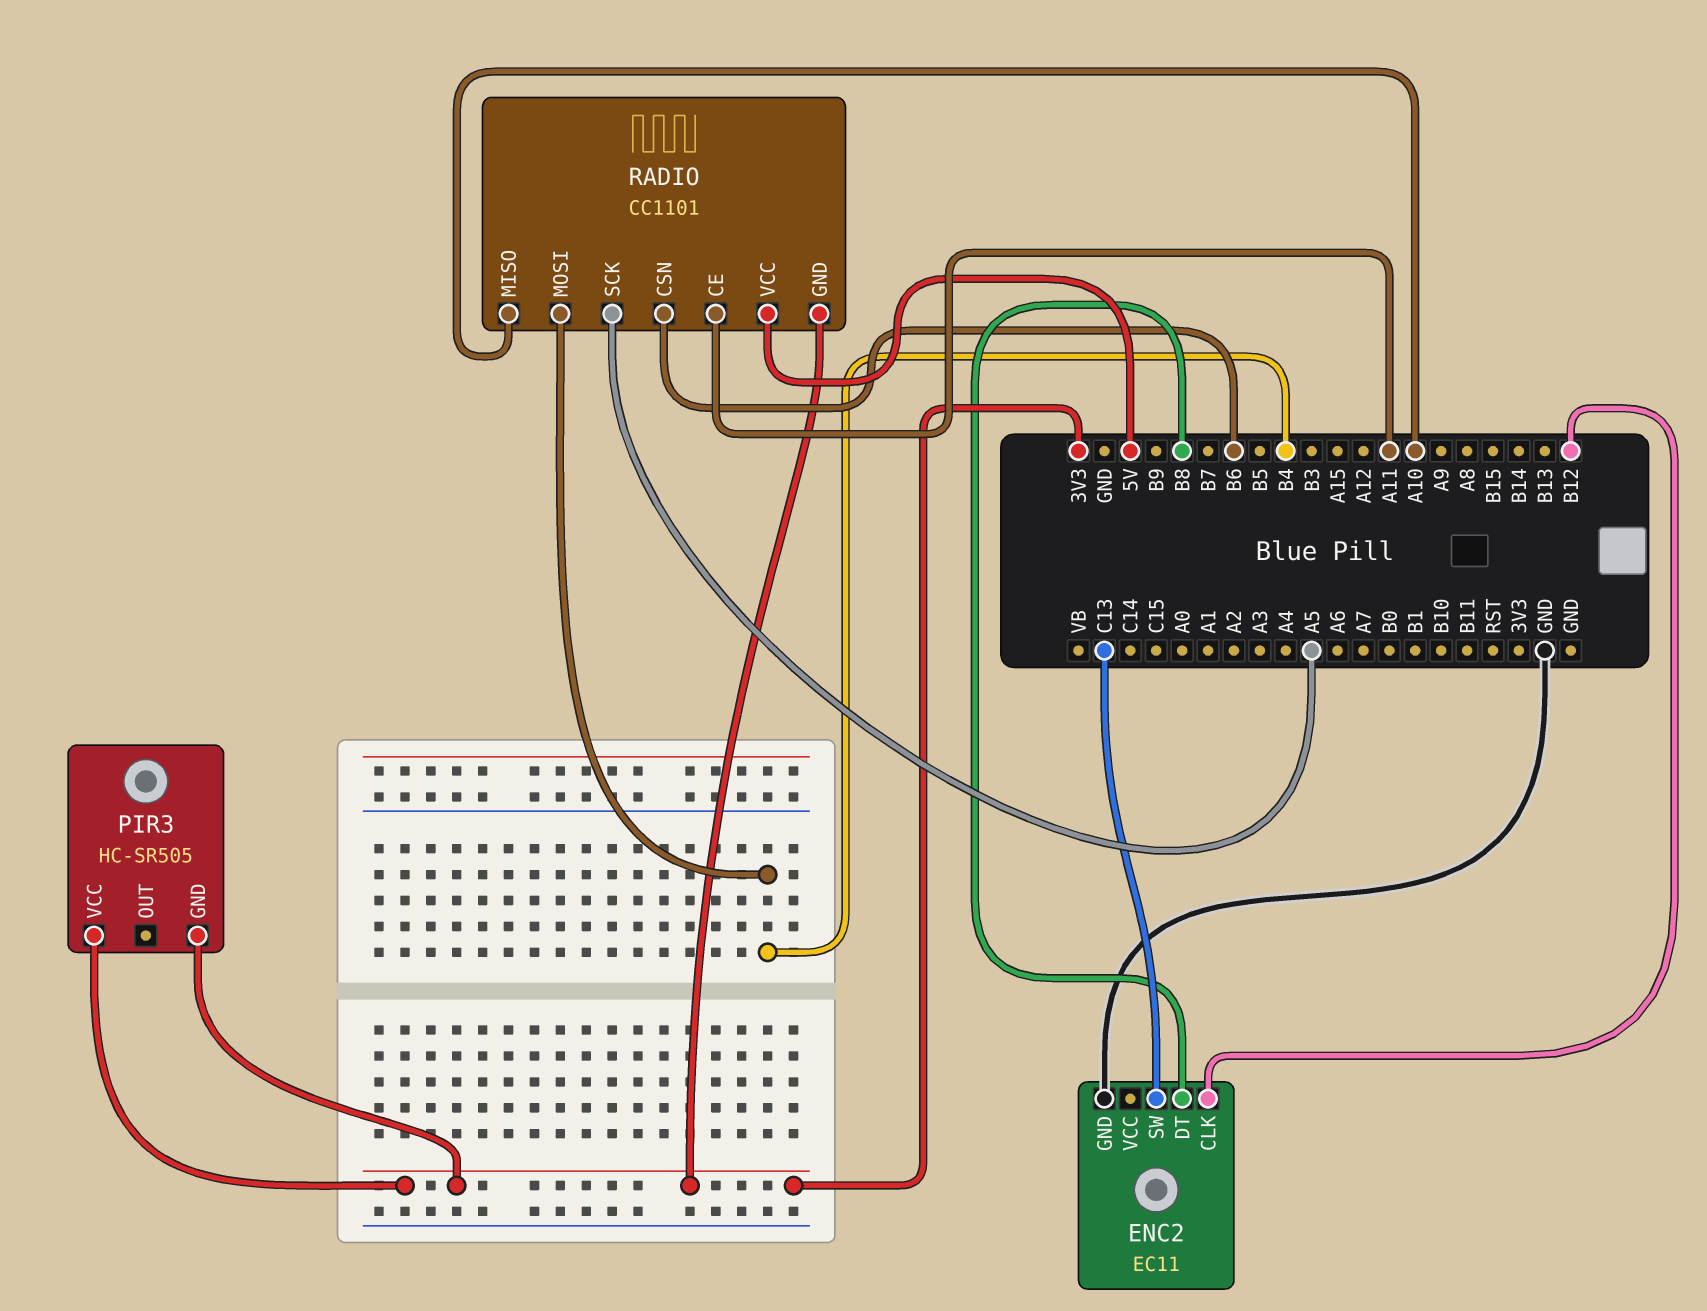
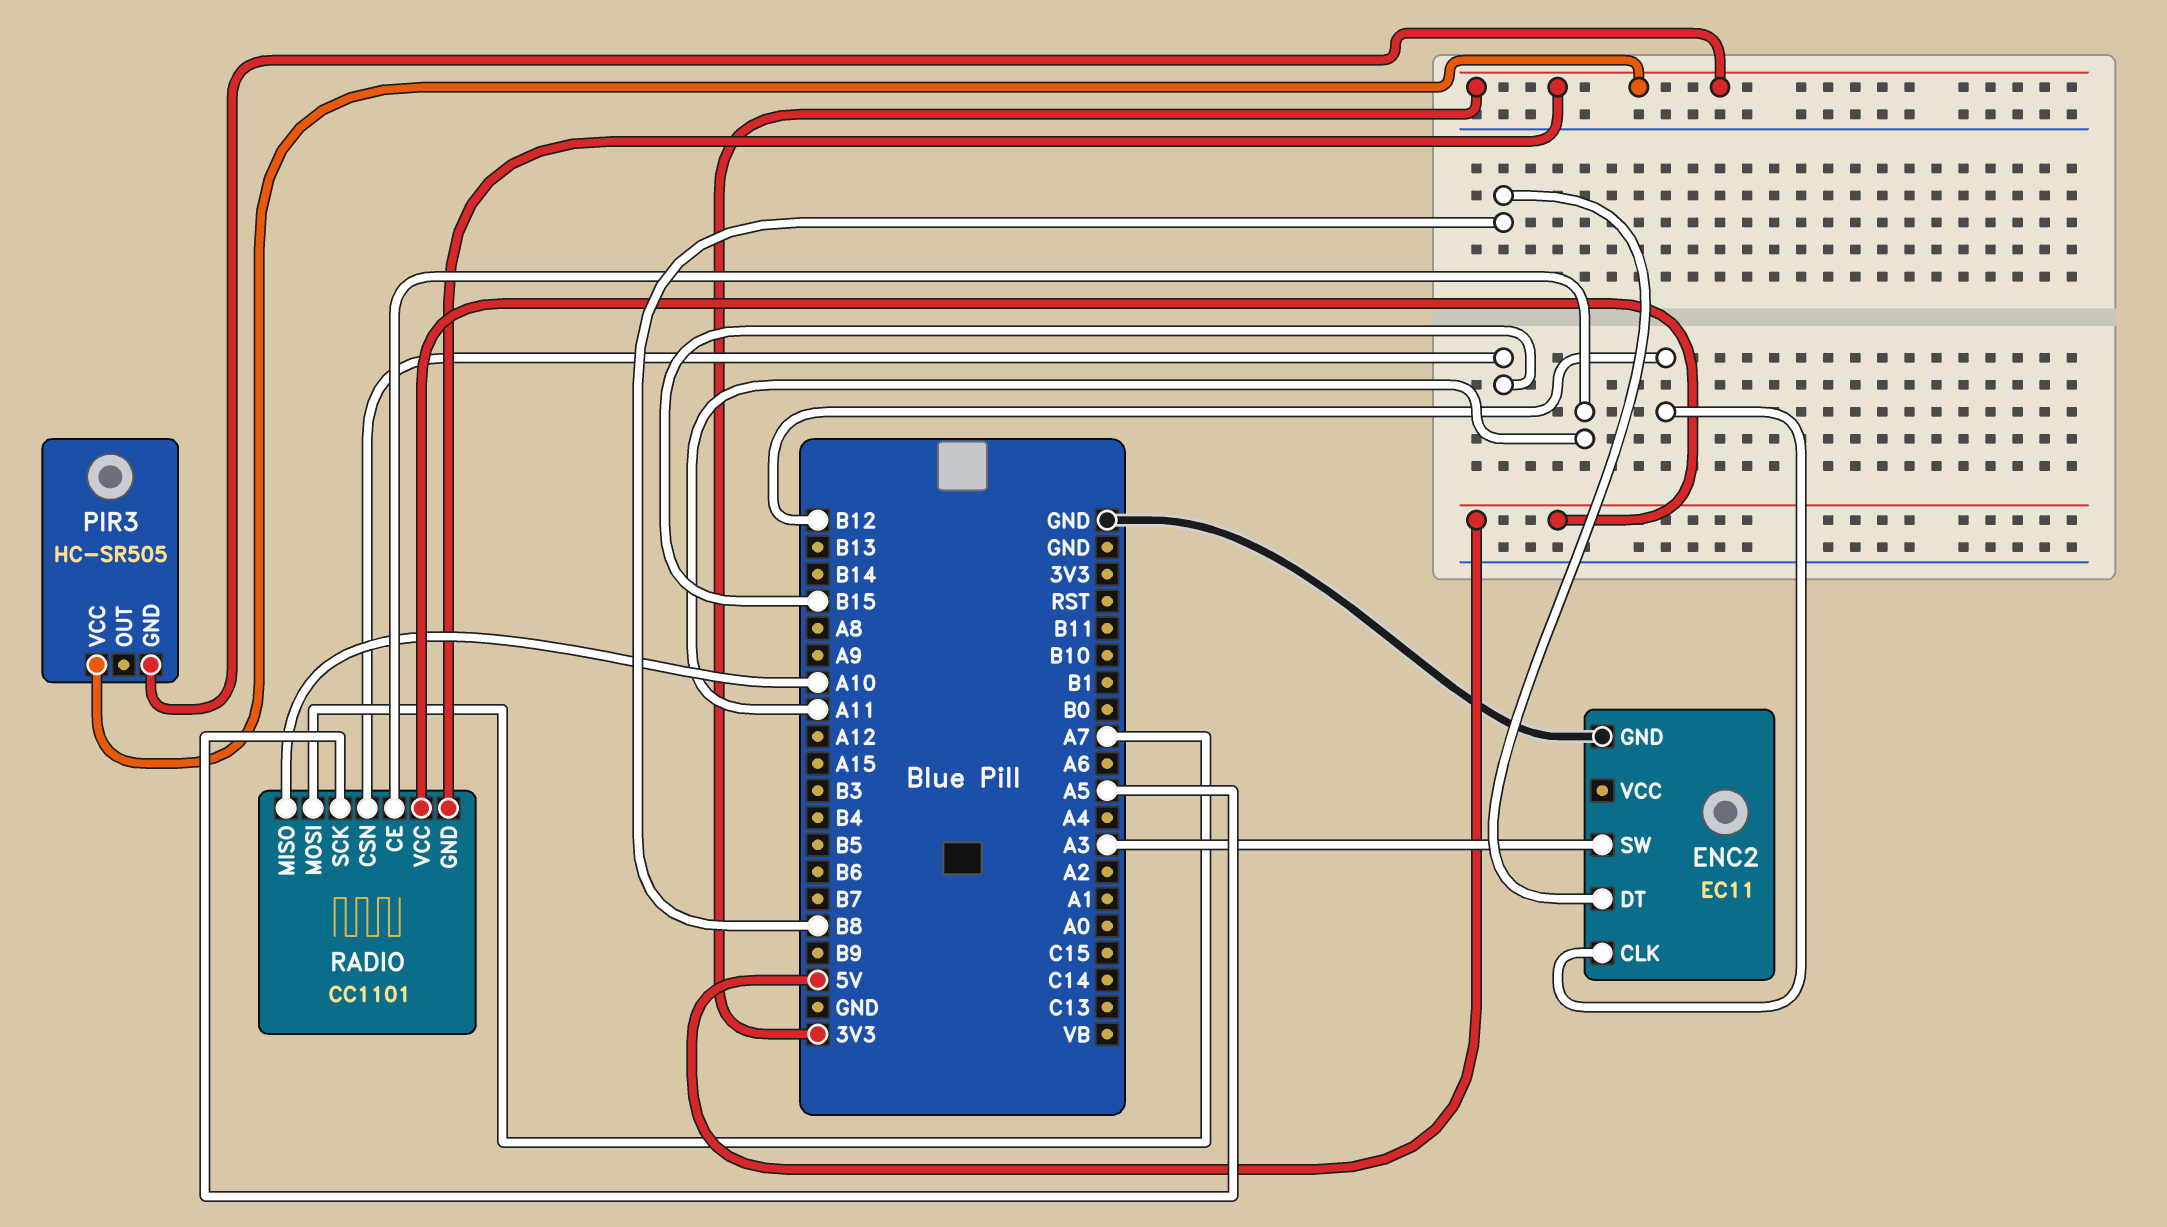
ENC2 pin SW: C13 -> A3
RADIO pin CSN: B6 -> B15
RADIO pin MOSI: B4 -> A7

